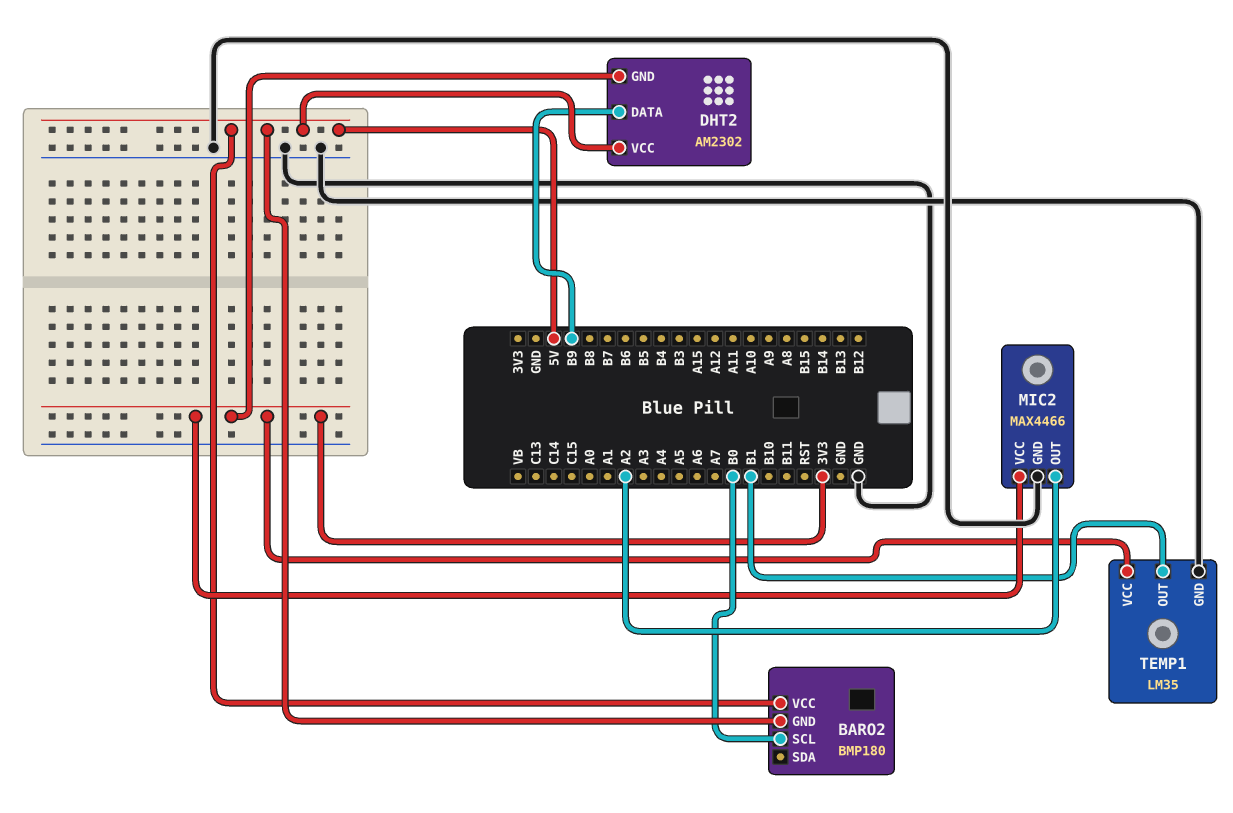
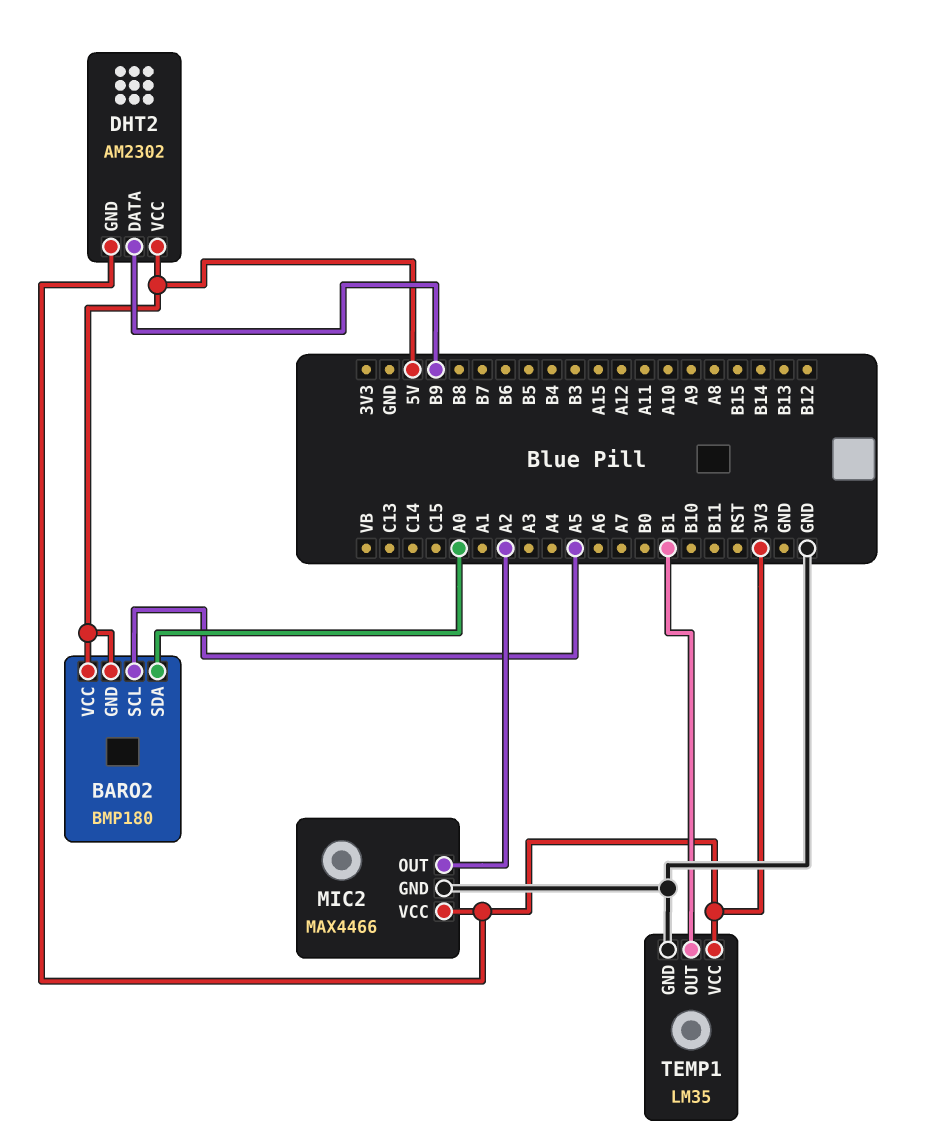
BARO2 pin SCL: B0 -> A5
BARO2 pin SDA: none -> A0

